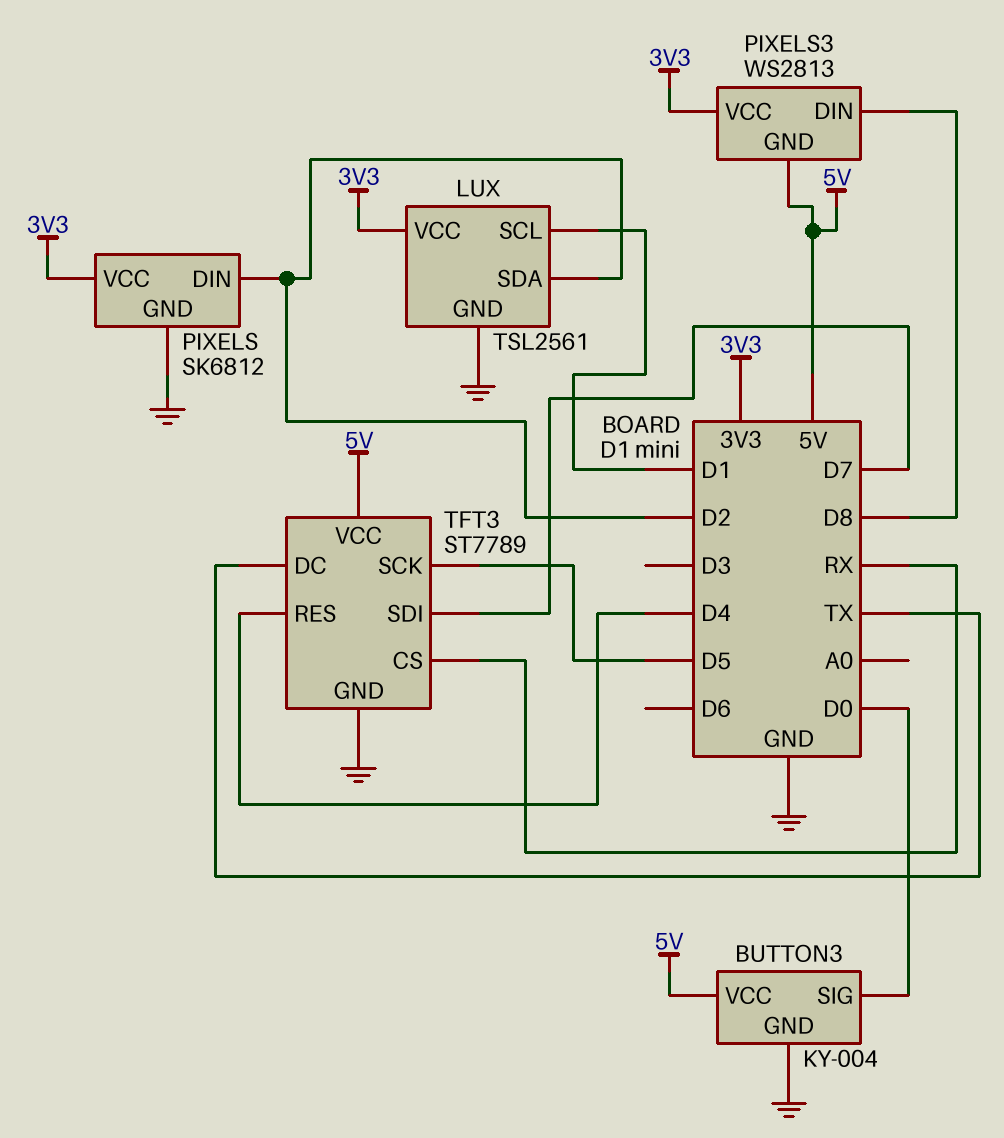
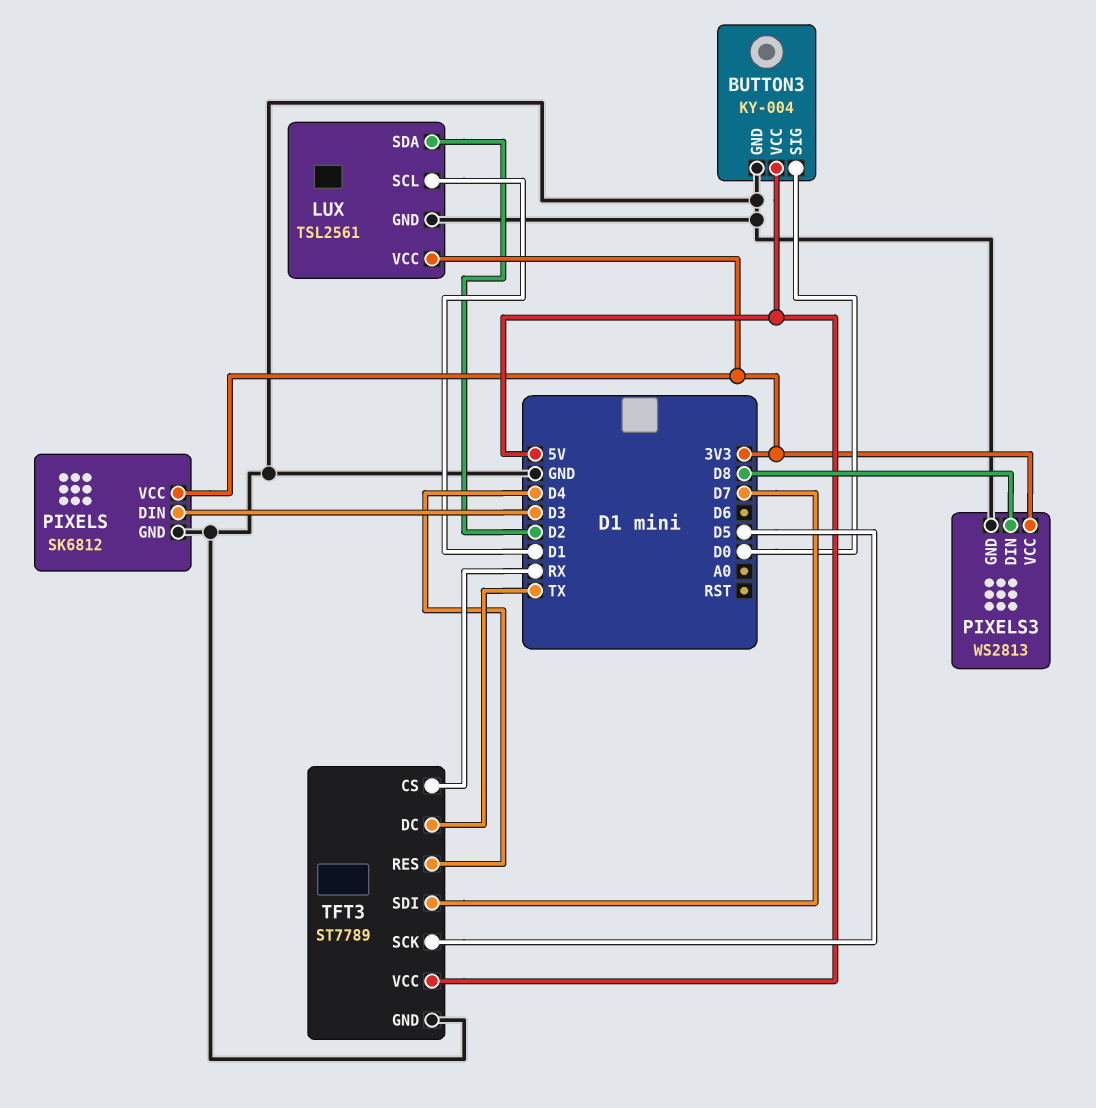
PIXELS pin DIN: D2 -> D3
PIXELS3 pin GND: 5V -> GND

